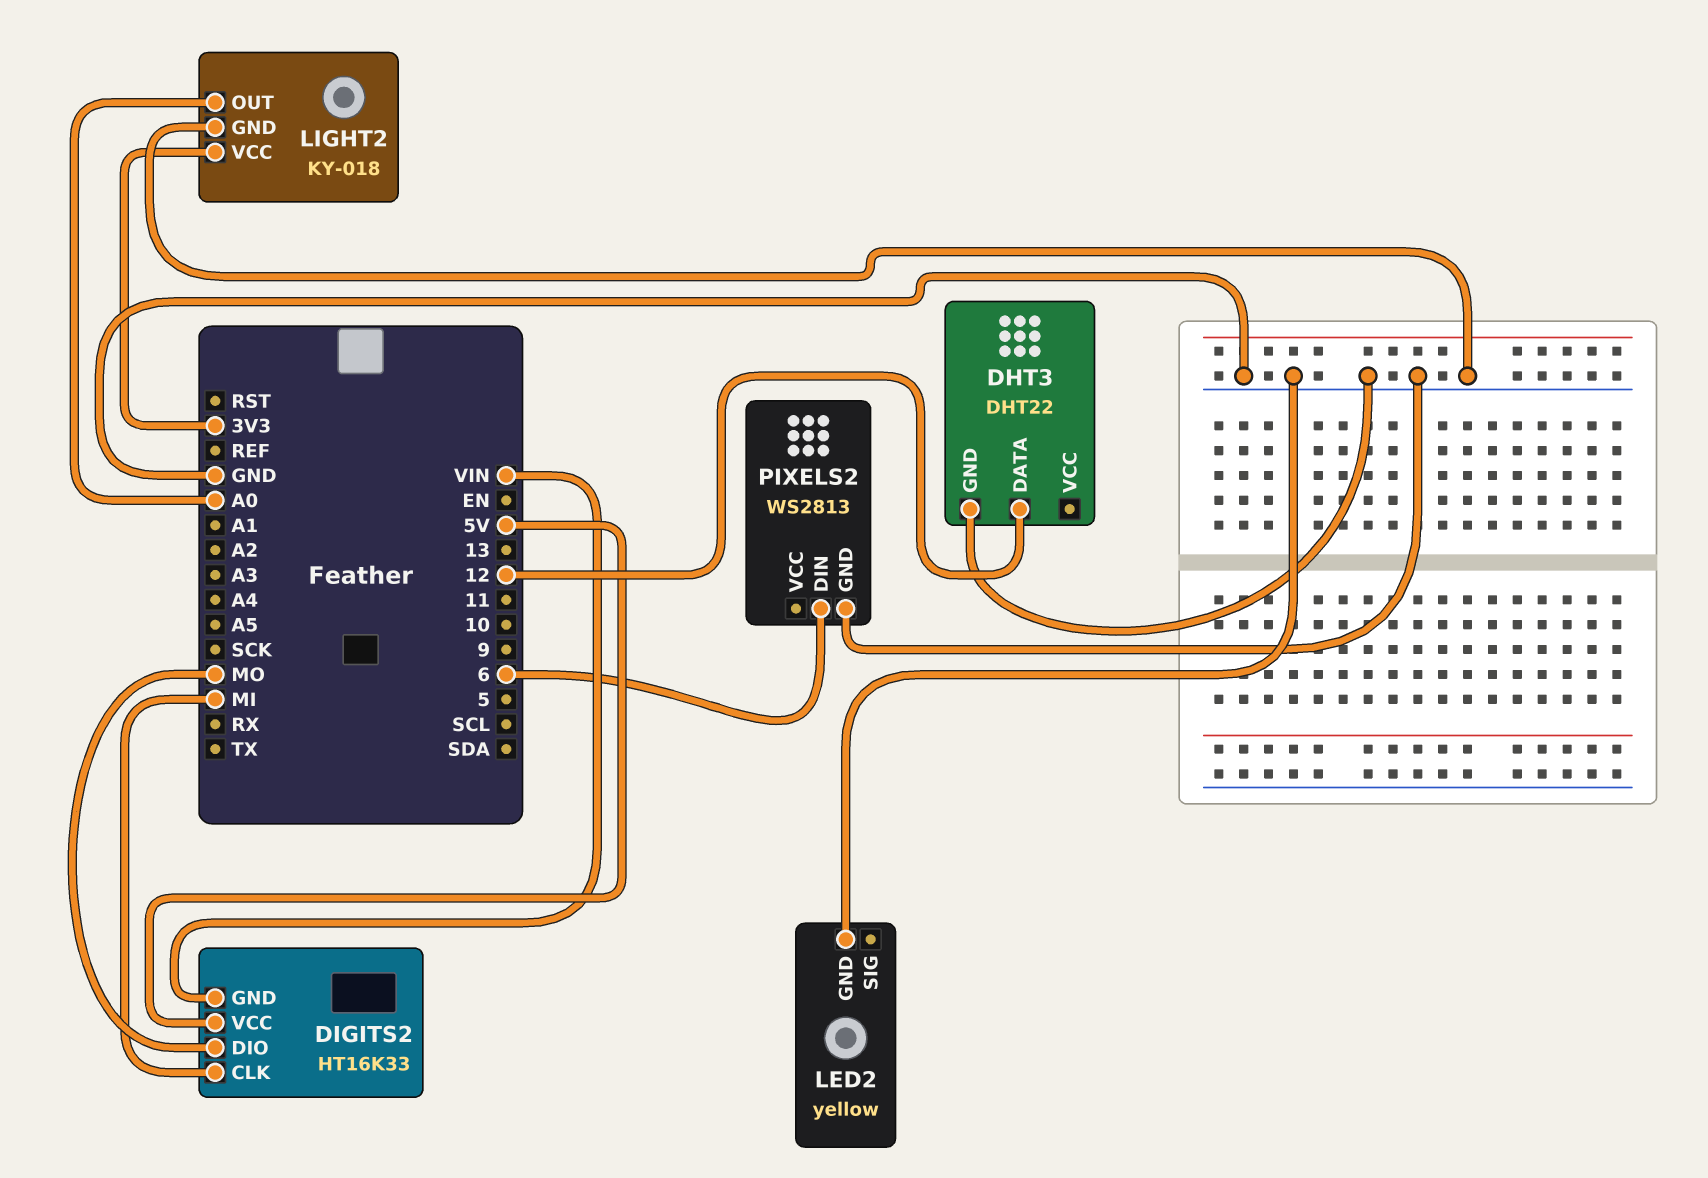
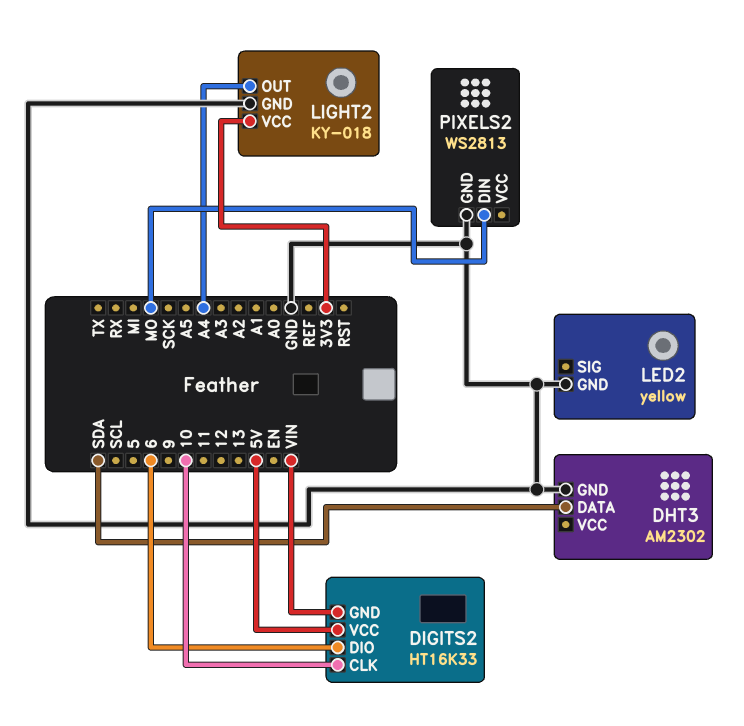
DHT3: DHT22 -> AM2302
DHT3 pin DATA: 12 -> SDA
DIGITS2 pin CLK: MI -> 10
DIGITS2 pin DIO: MO -> 6
LIGHT2 pin OUT: A0 -> A4
PIXELS2 pin DIN: 6 -> MO

